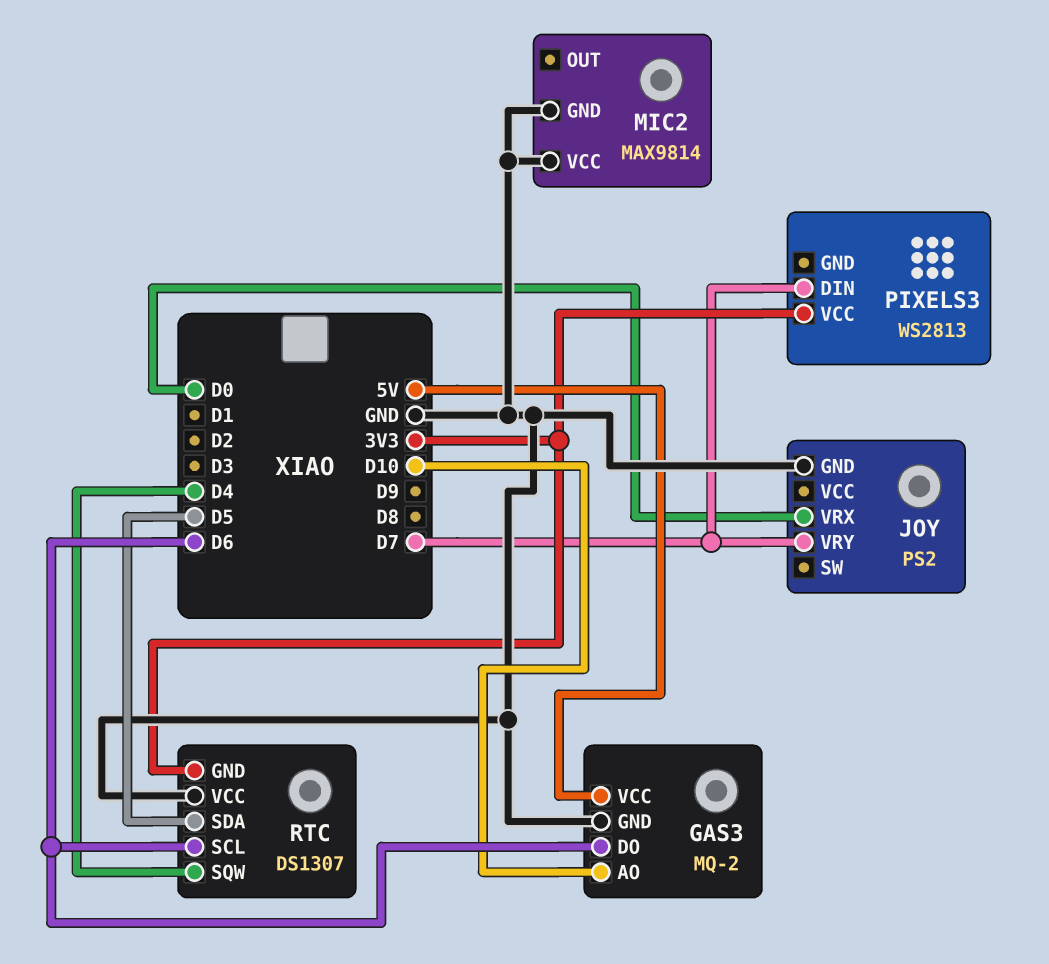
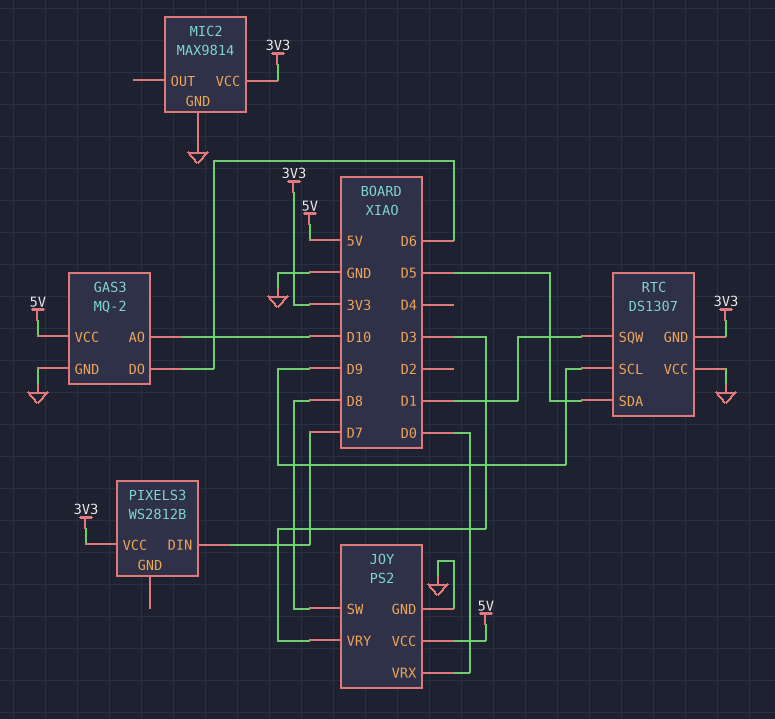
JOY pin SW: none -> D8
JOY pin VCC: none -> 5V
JOY pin VRY: D7 -> D3
MIC2 pin VCC: GND -> 3V3
PIXELS3: WS2813 -> WS2812B
RTC pin SCL: D6 -> D9
RTC pin SQW: D4 -> D1

